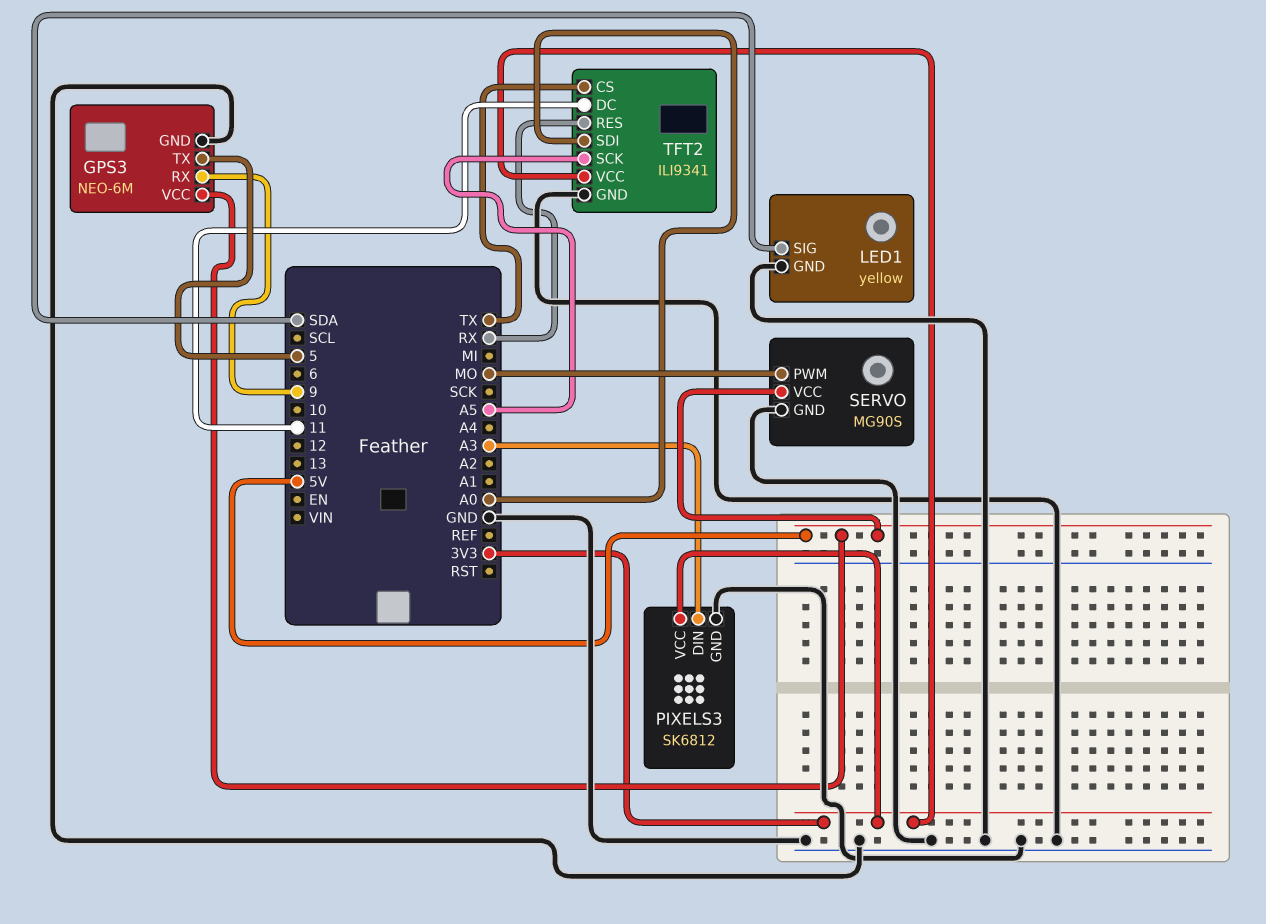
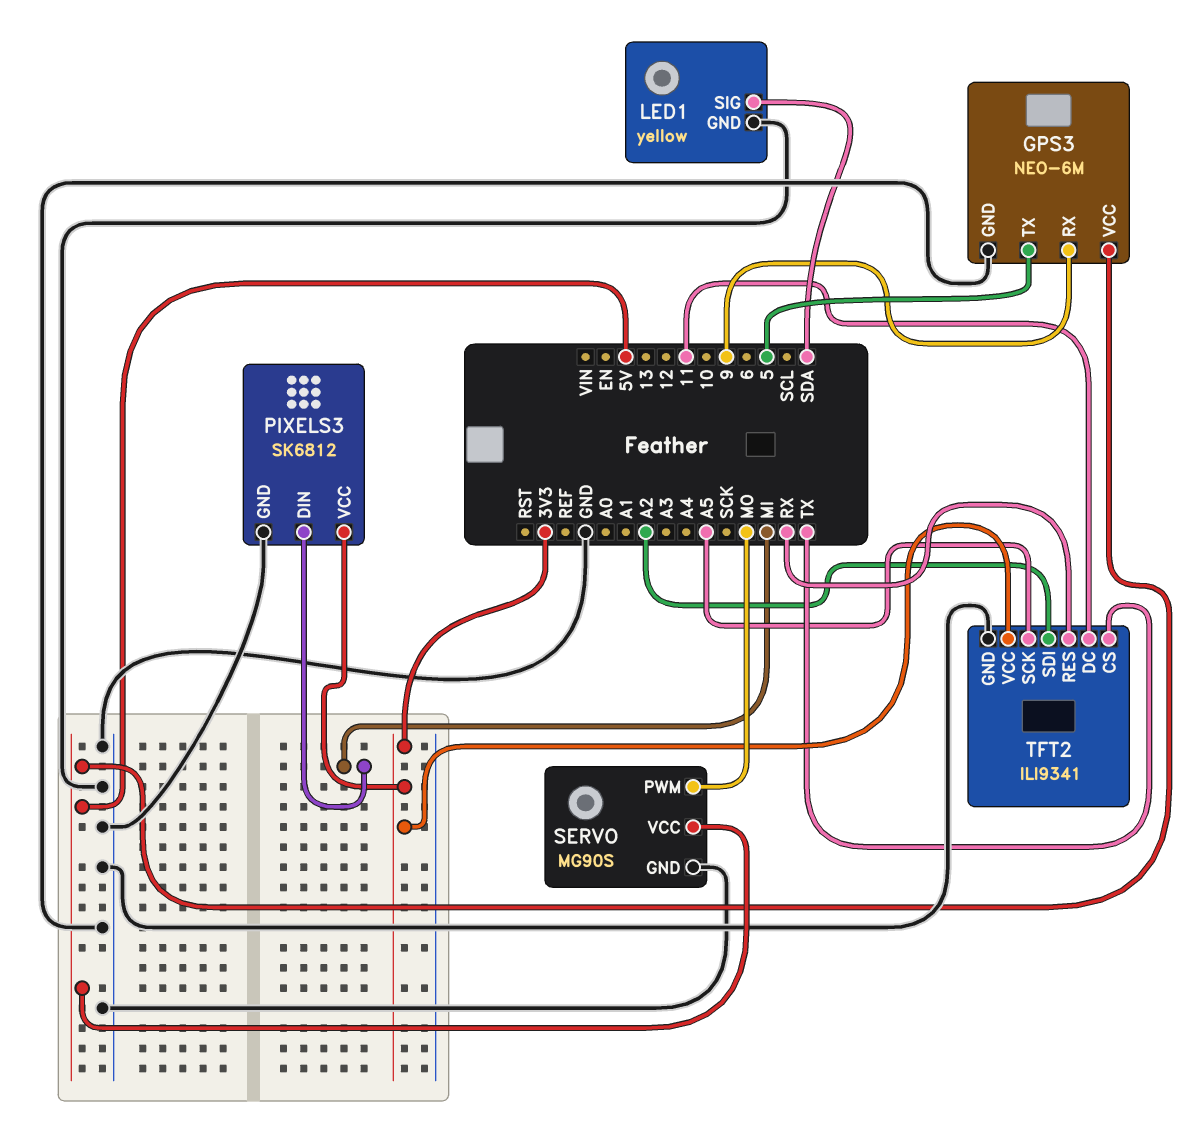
PIXELS3 pin DIN: A3 -> MI
TFT2 pin SDI: A0 -> A2

